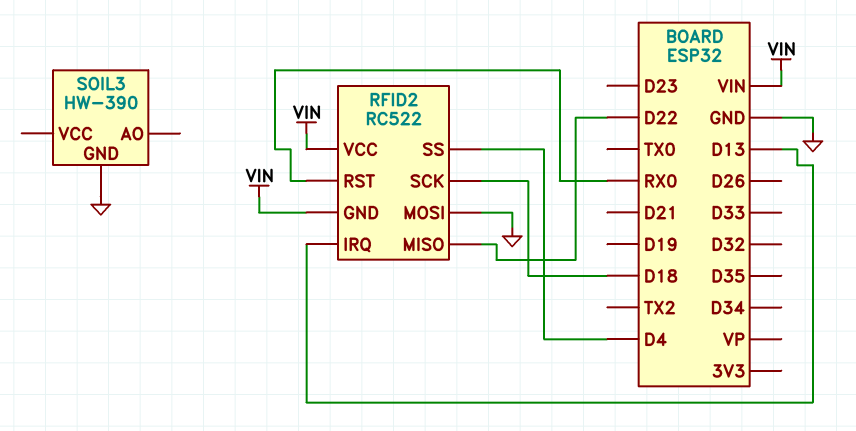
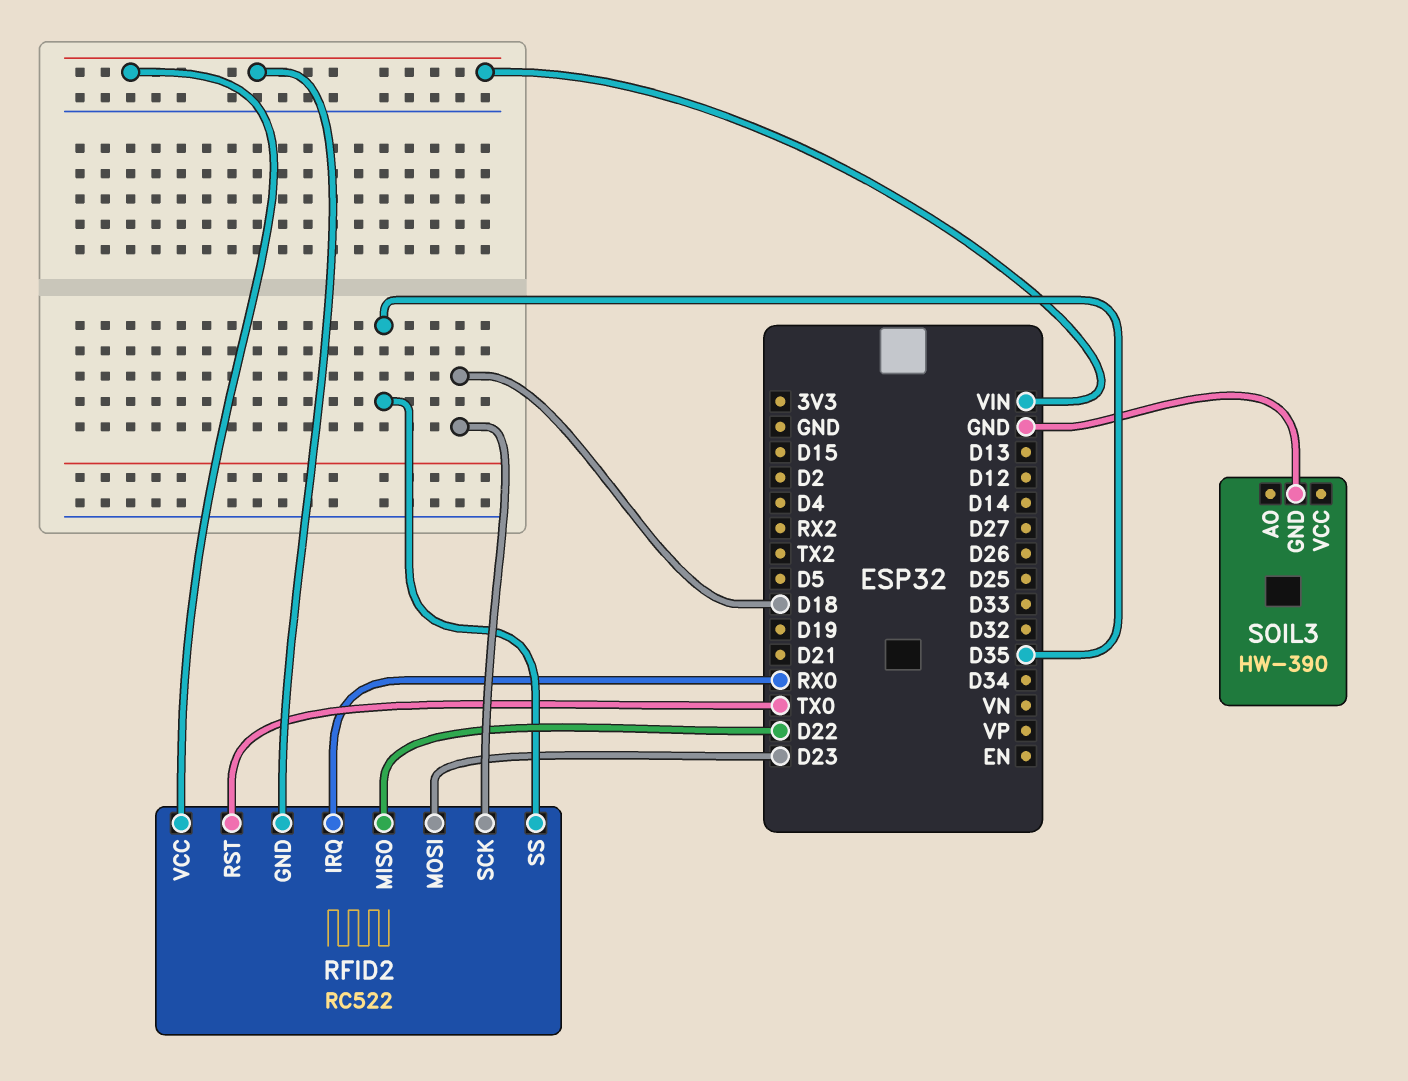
RFID2 pin IRQ: D13 -> RX0
RFID2 pin MOSI: GND -> D23
RFID2 pin RST: RX0 -> TX0
RFID2 pin SS: D4 -> D35

